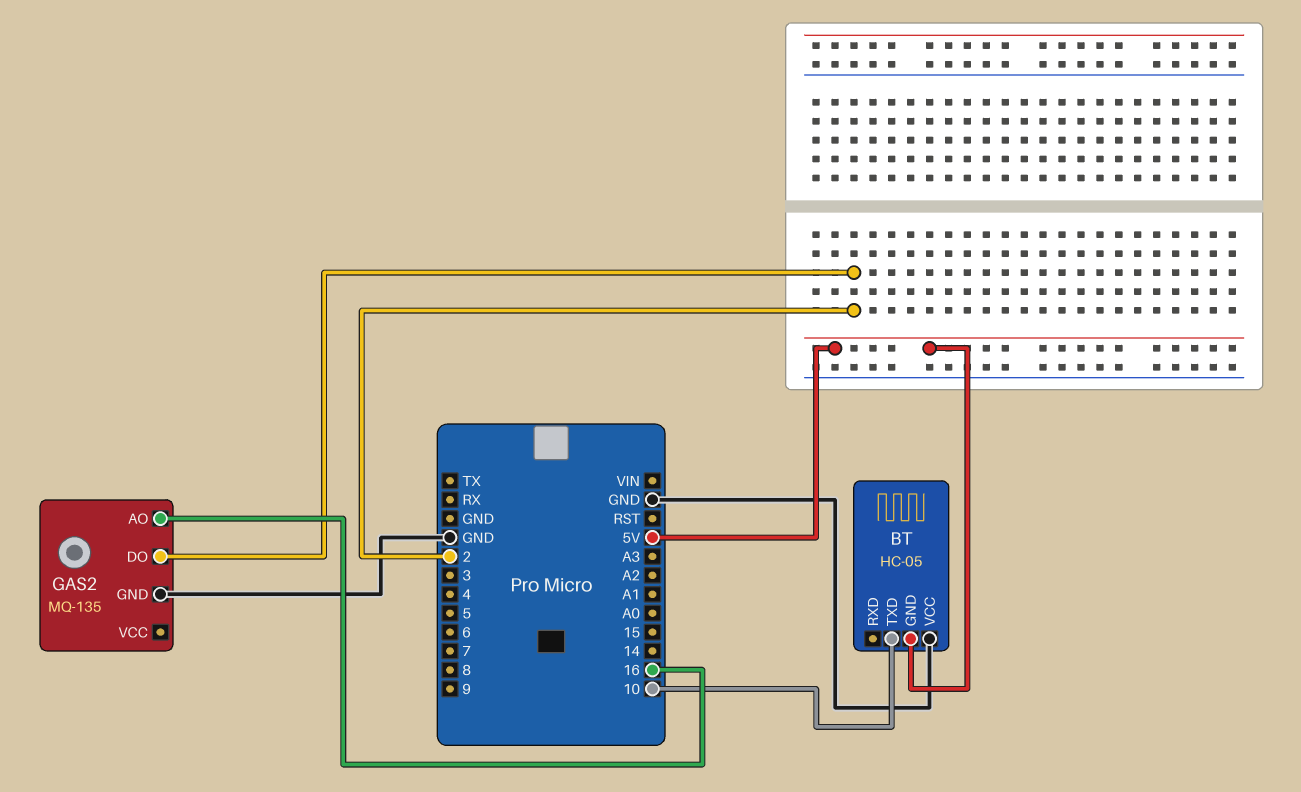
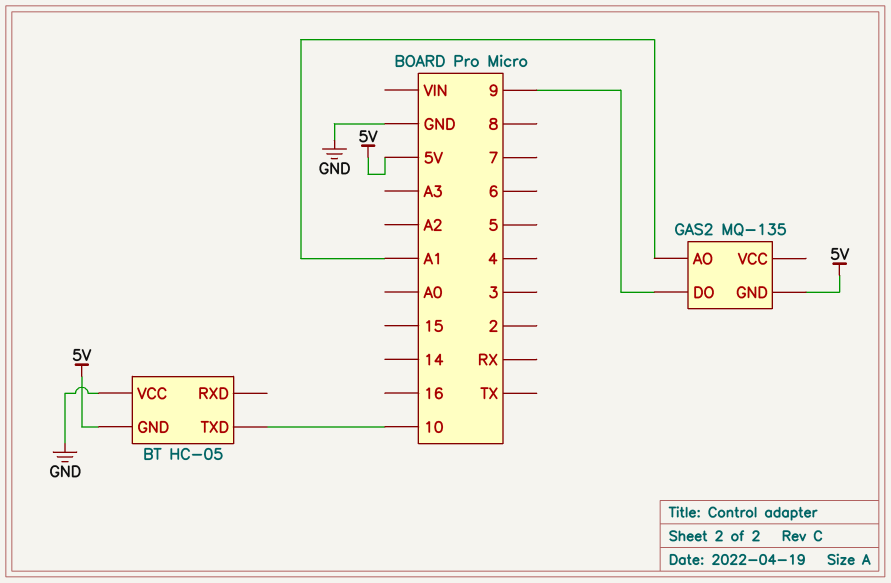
GAS2 pin AO: 16 -> A1
GAS2 pin DO: 2 -> 9
GAS2 pin GND: GND -> 5V

